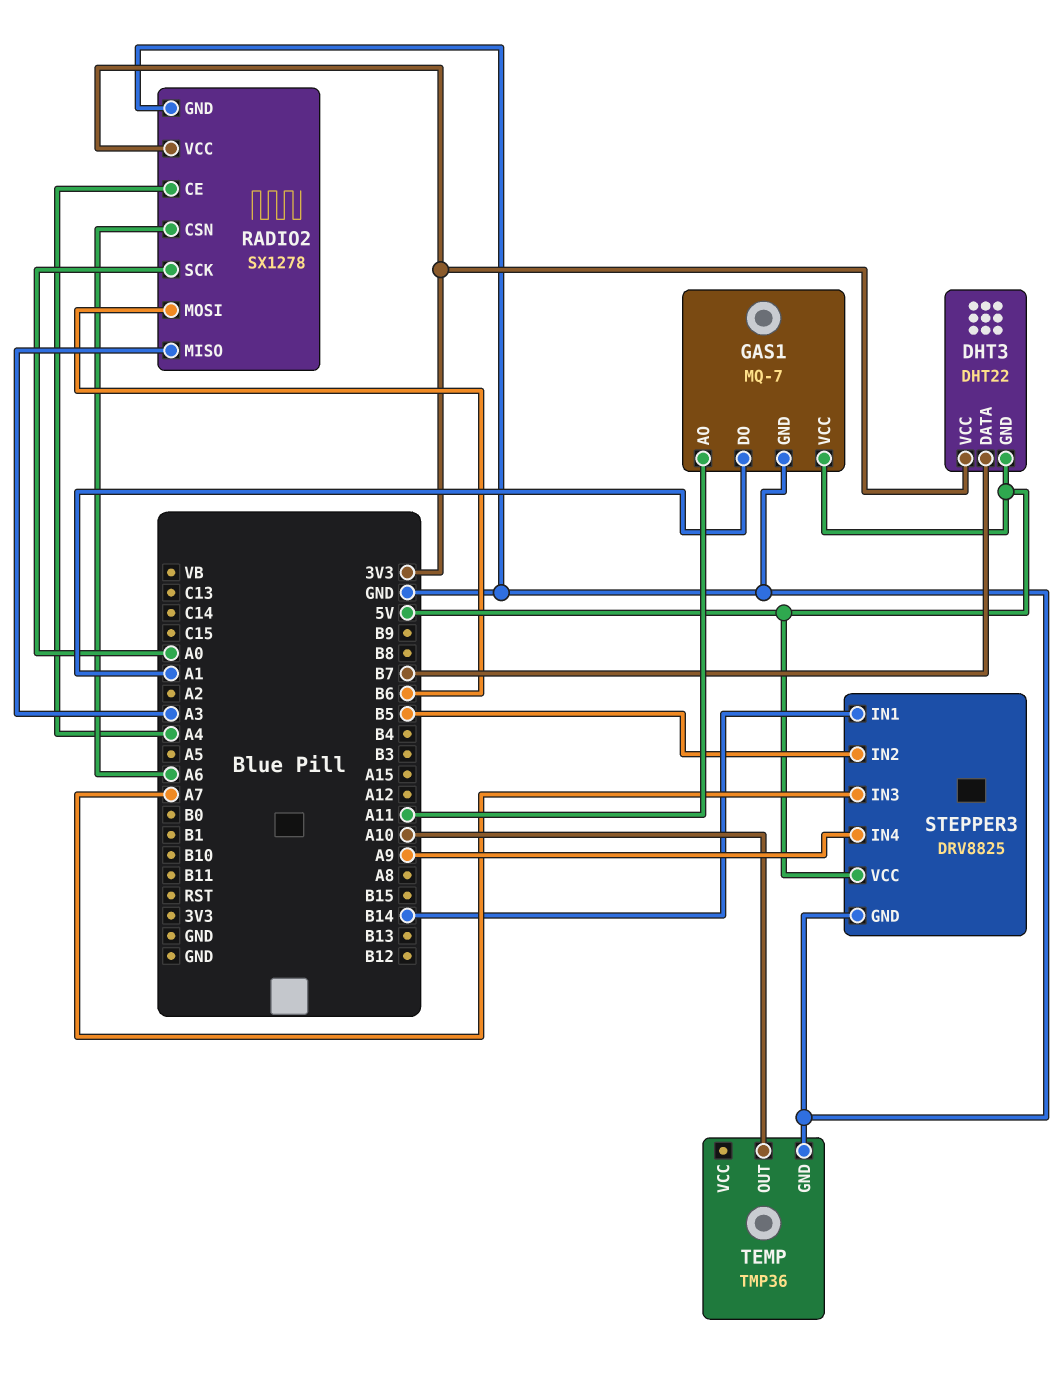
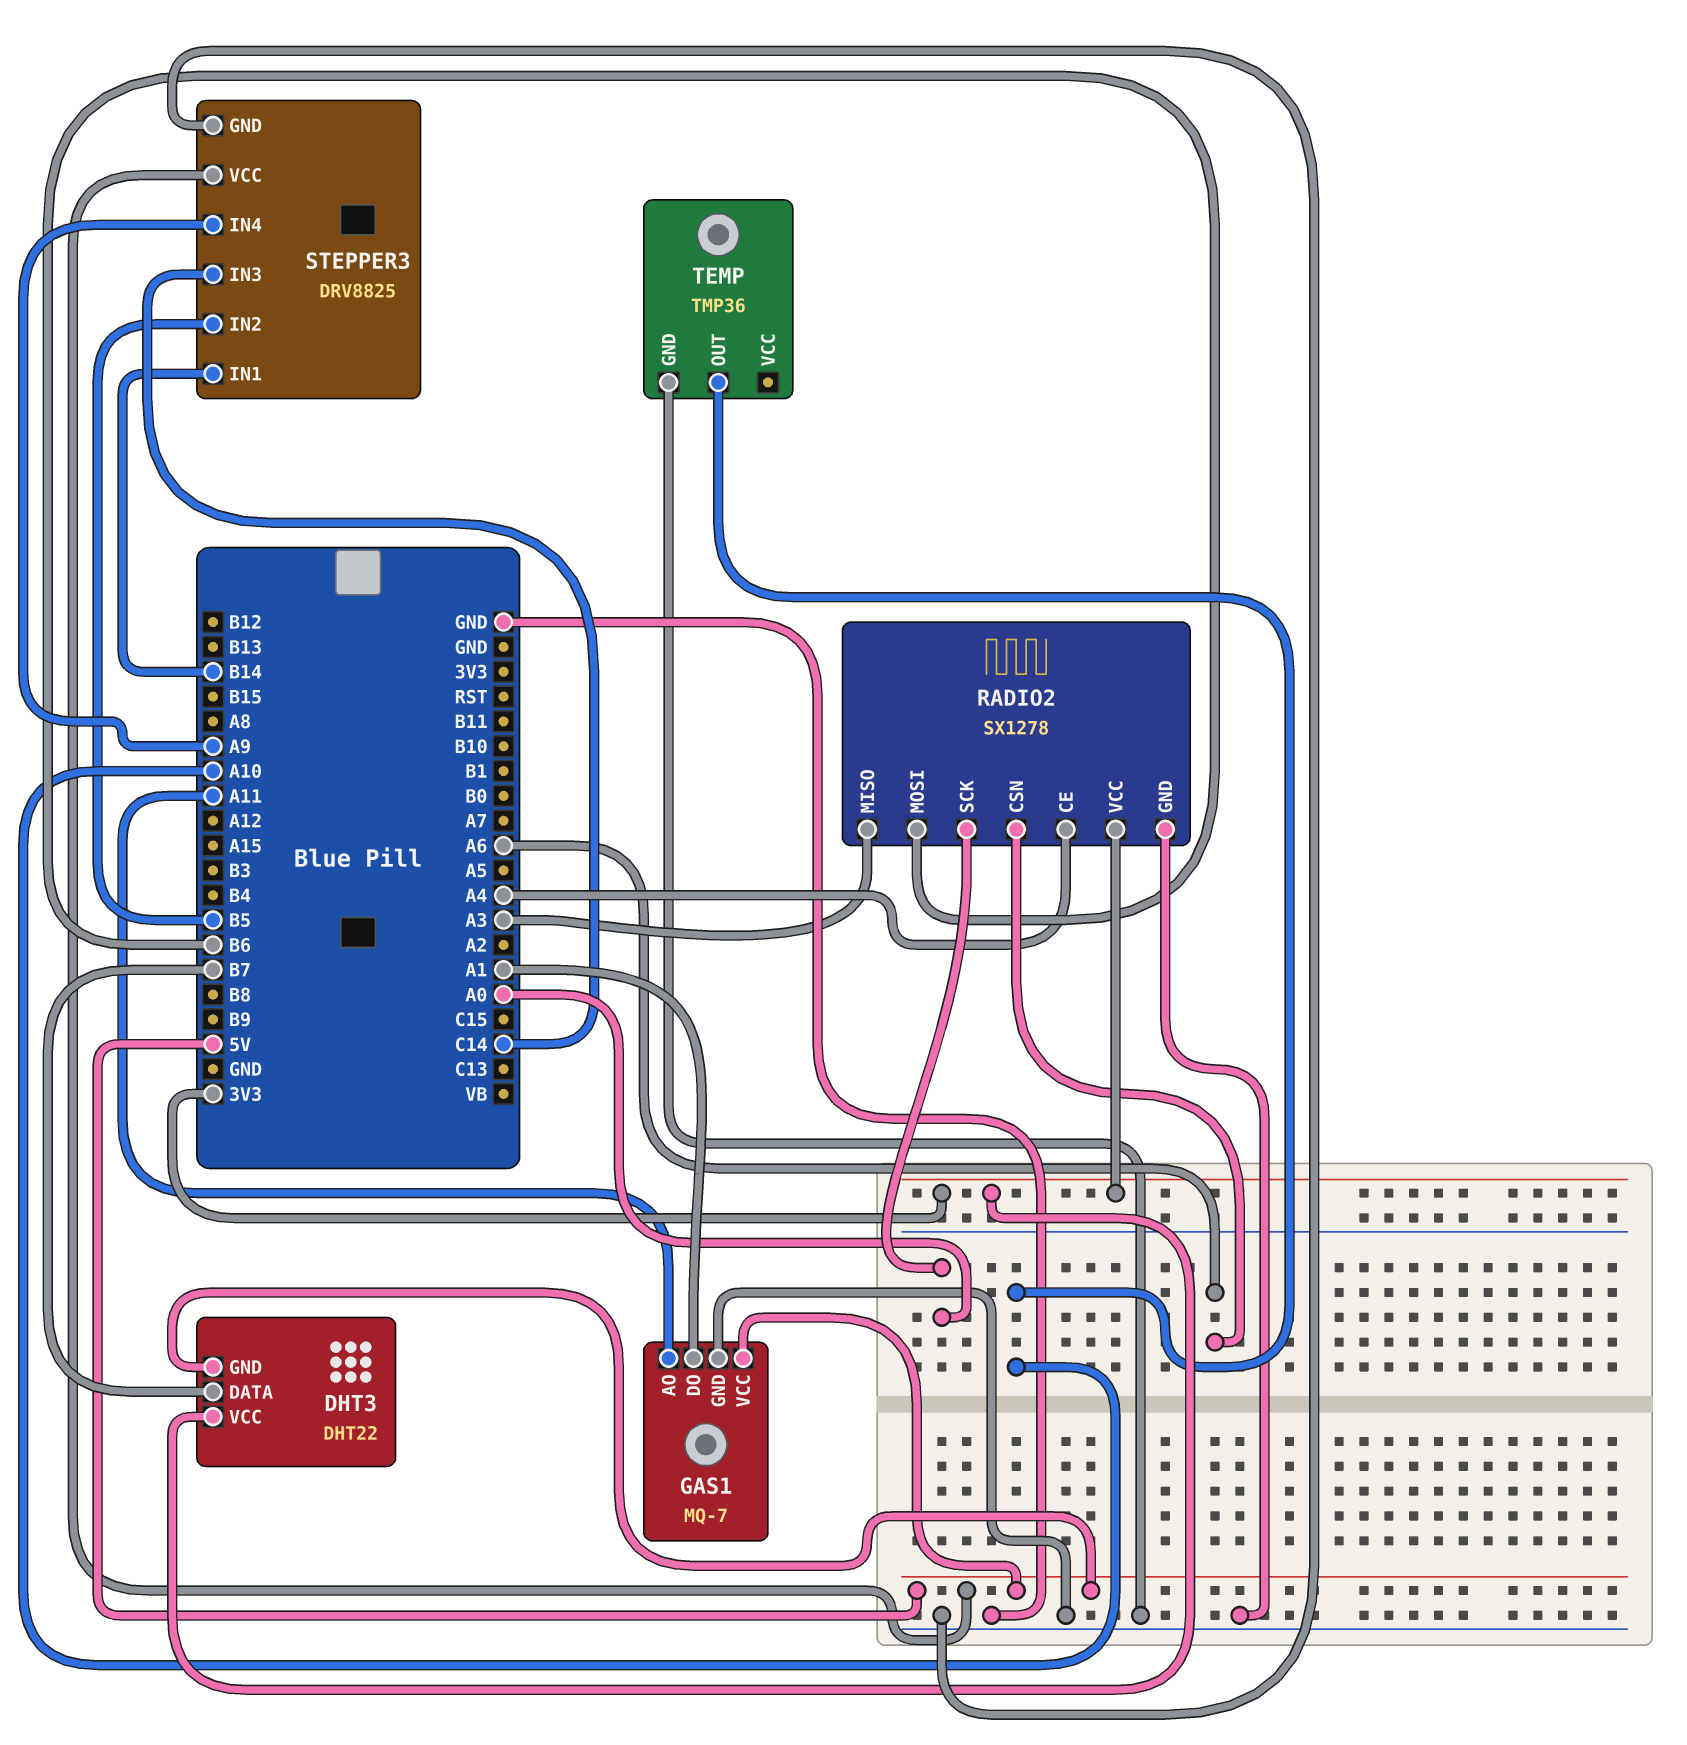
STEPPER3 pin IN3: A7 -> C14

